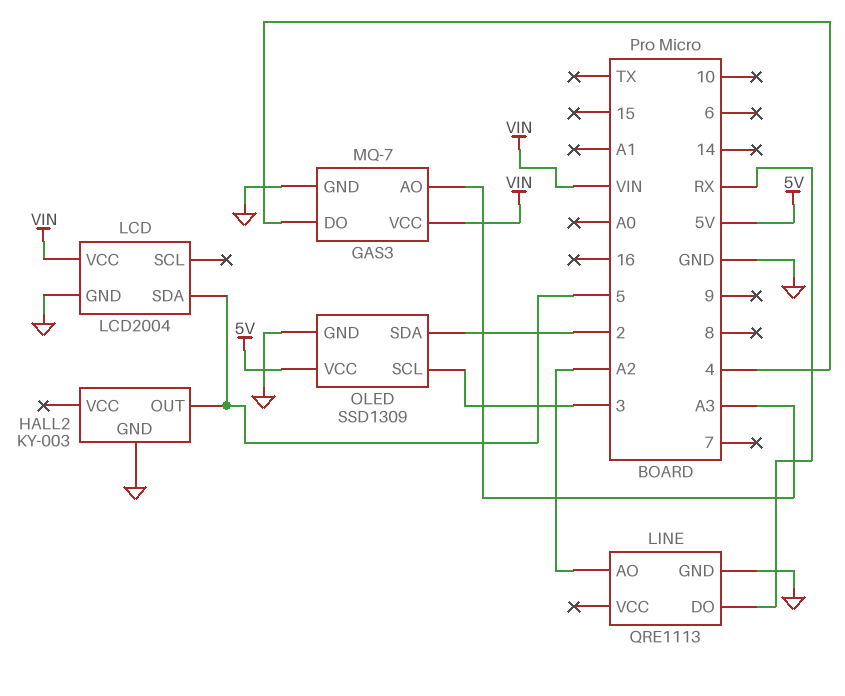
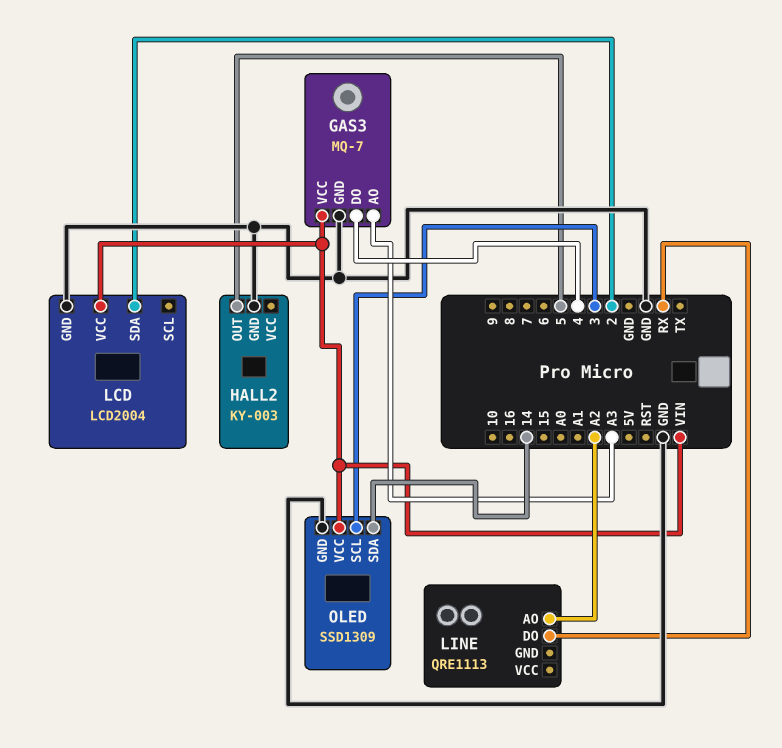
LCD pin SDA: 5 -> 2
LINE pin GND: GND -> none
OLED pin SDA: 2 -> 14
OLED pin VCC: 5V -> VIN

